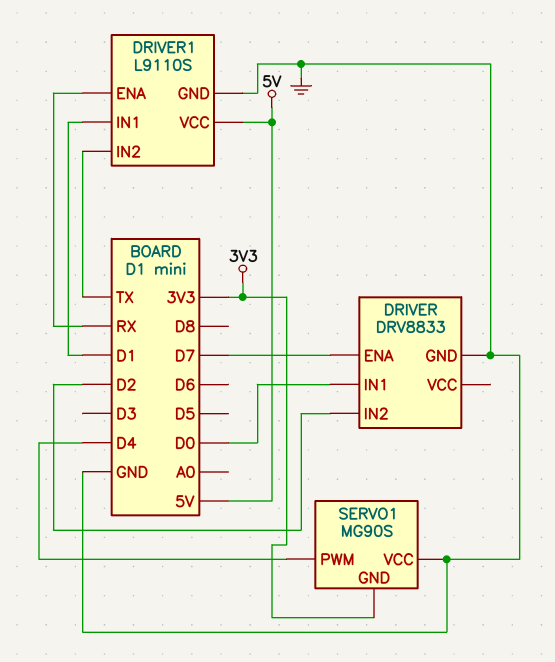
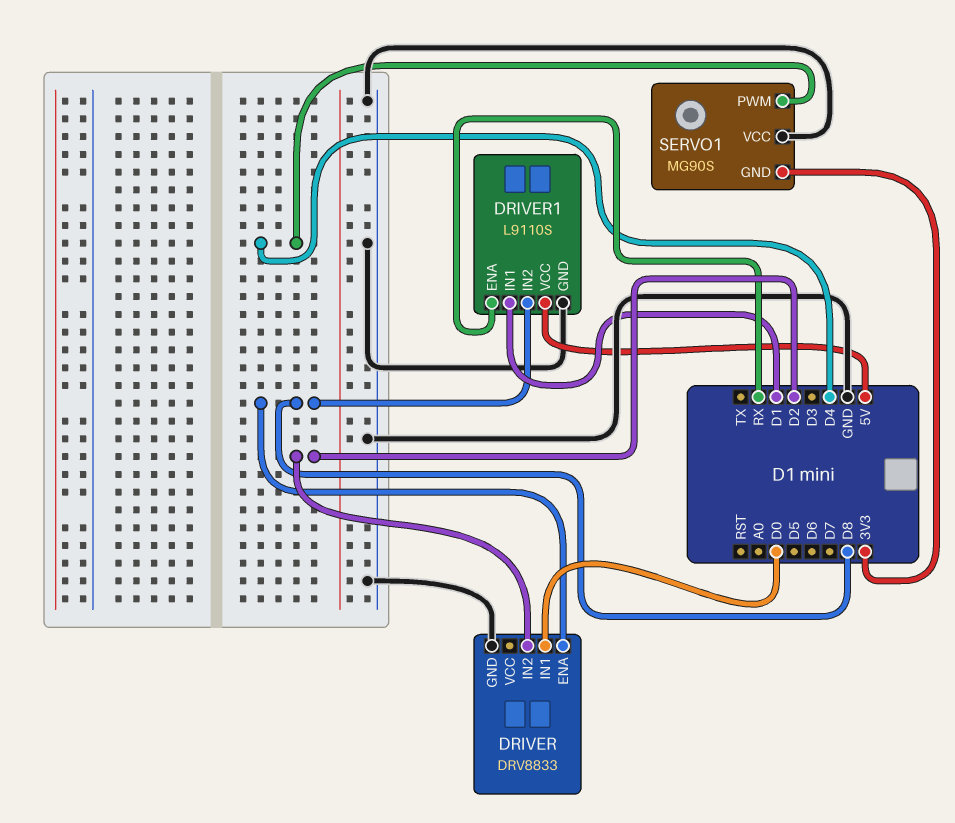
DRIVER pin ENA: D7 -> D8
DRIVER1 pin IN2: TX -> D8

